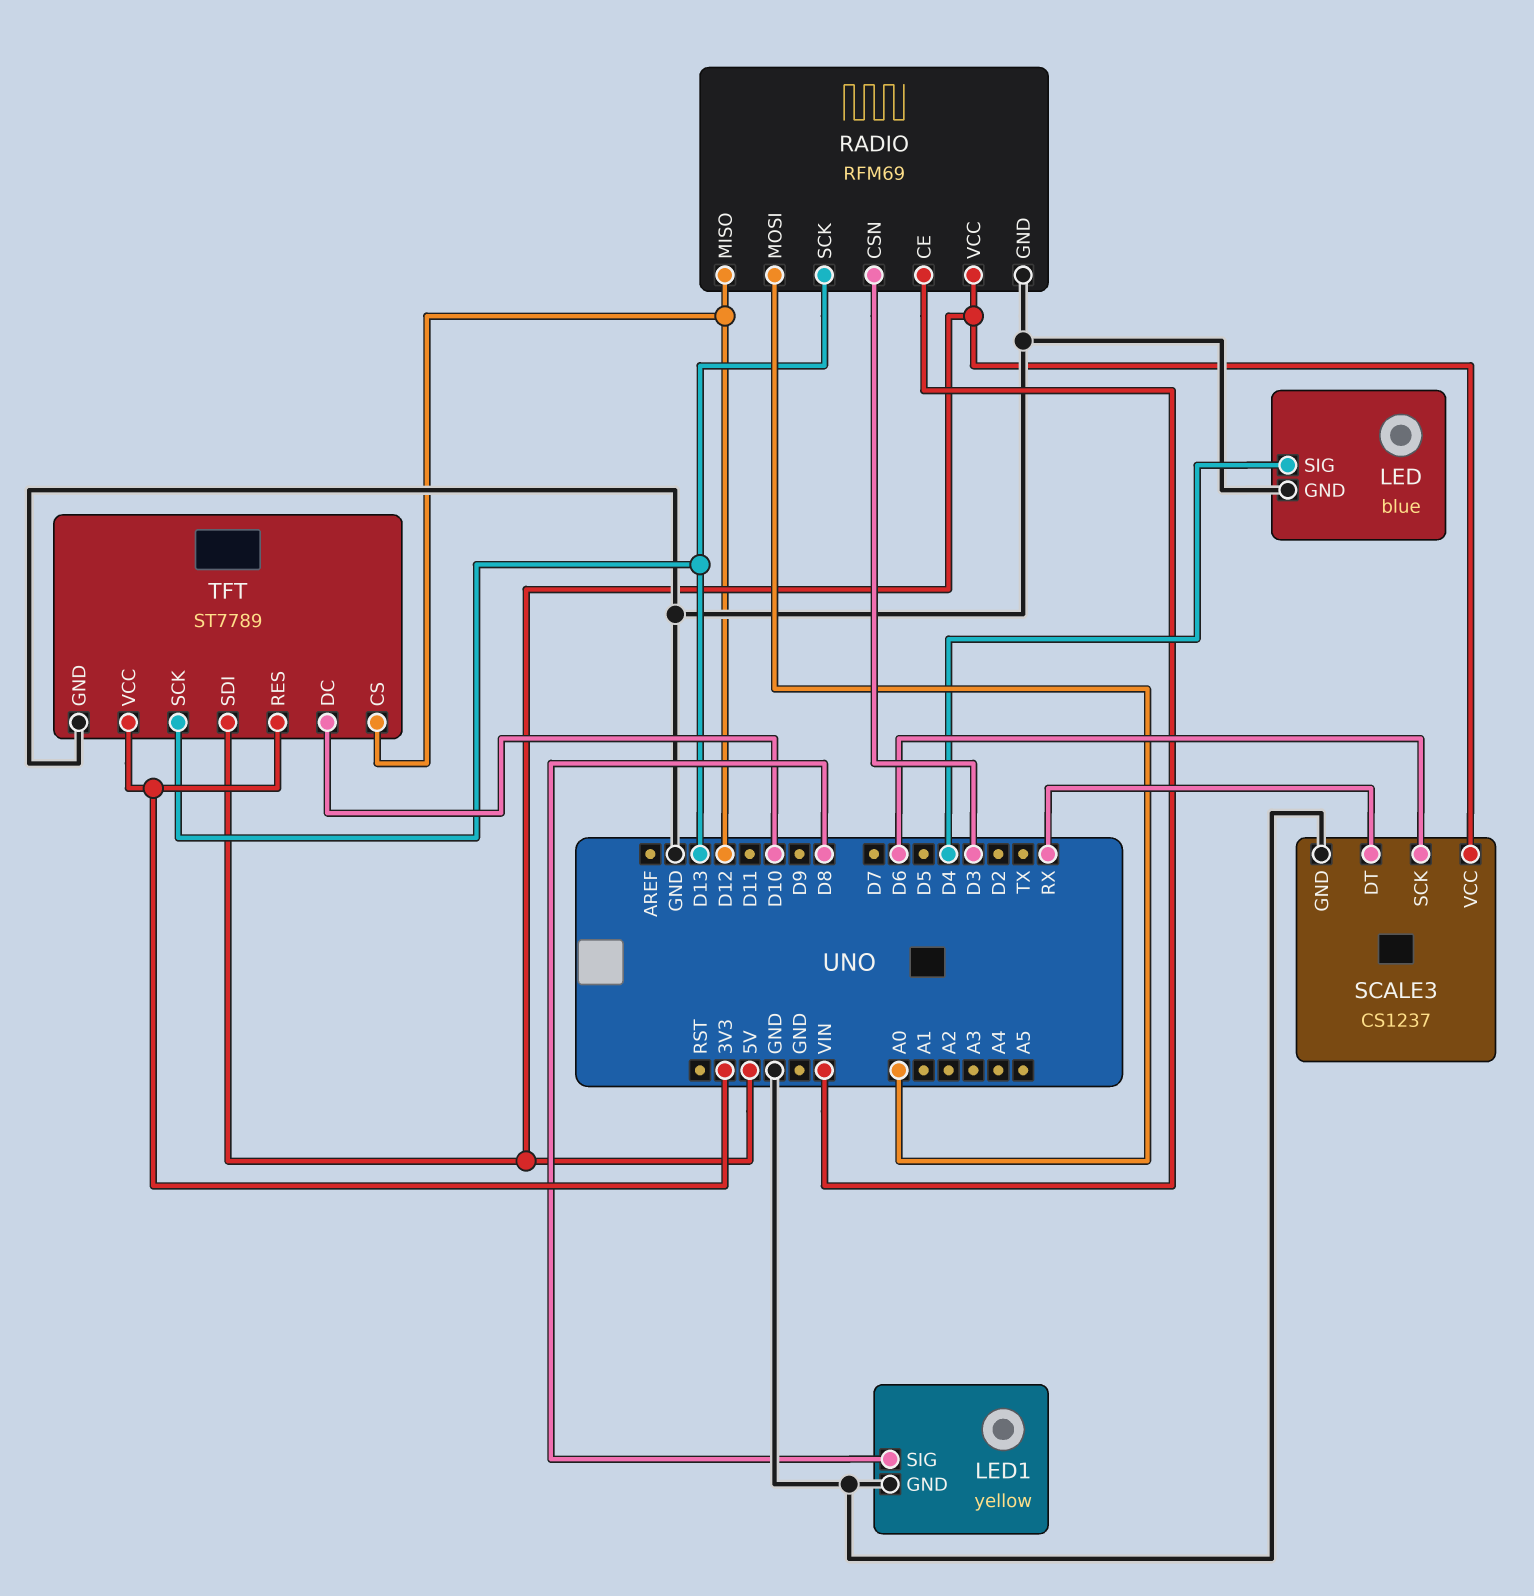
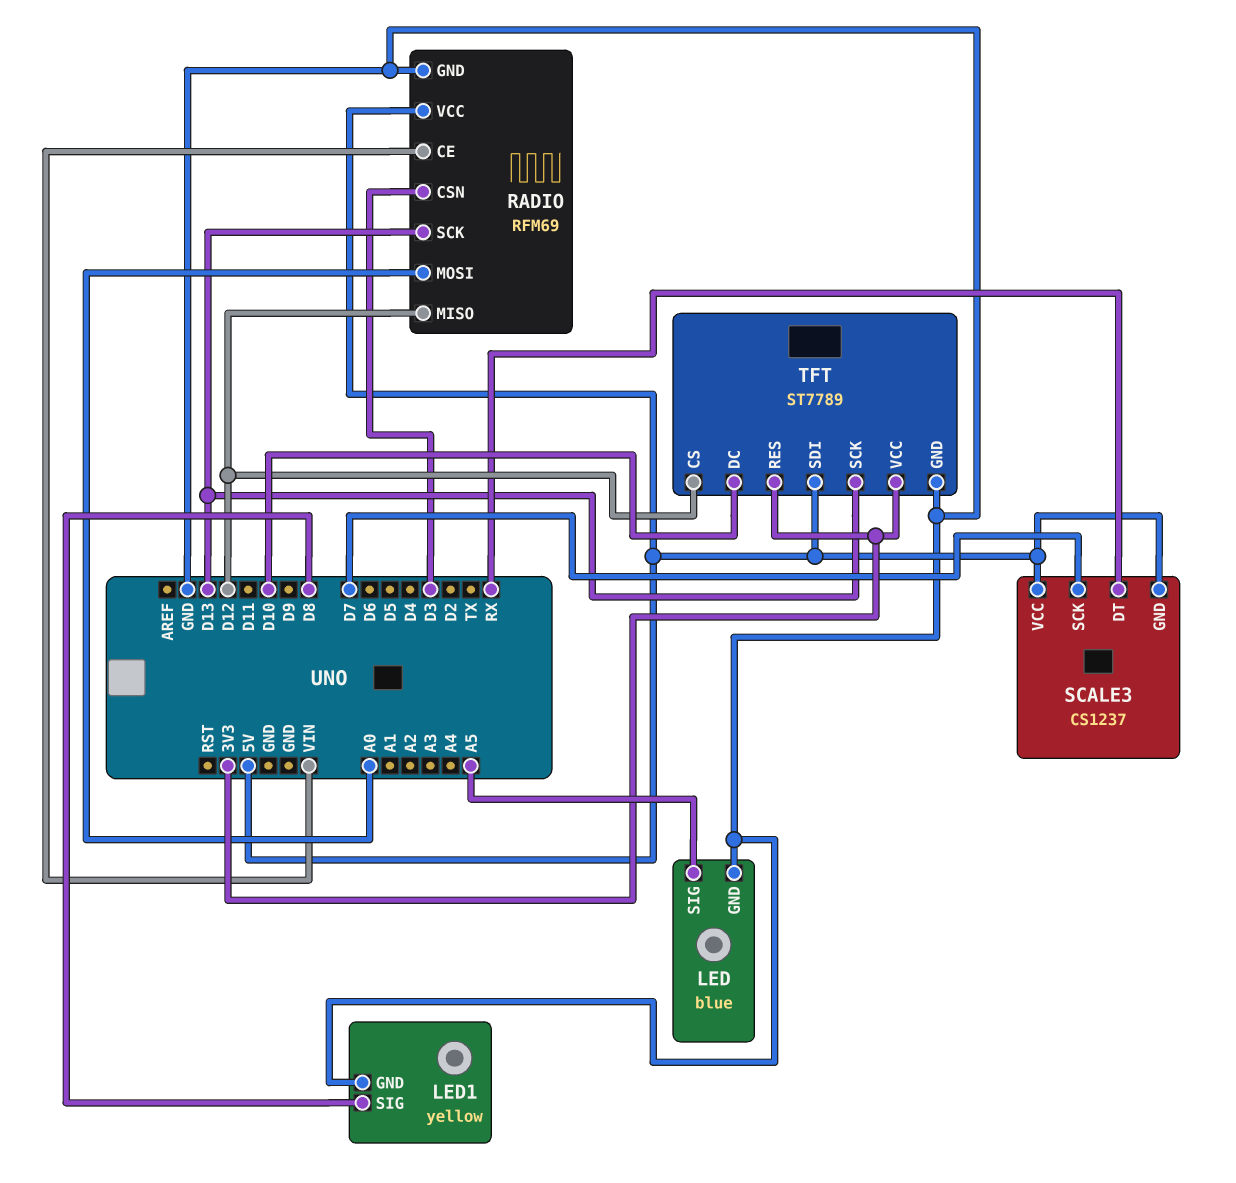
LED pin SIG: D4 -> A5
SCALE3 pin GND: GND -> 5V
SCALE3 pin SCK: D6 -> D7

